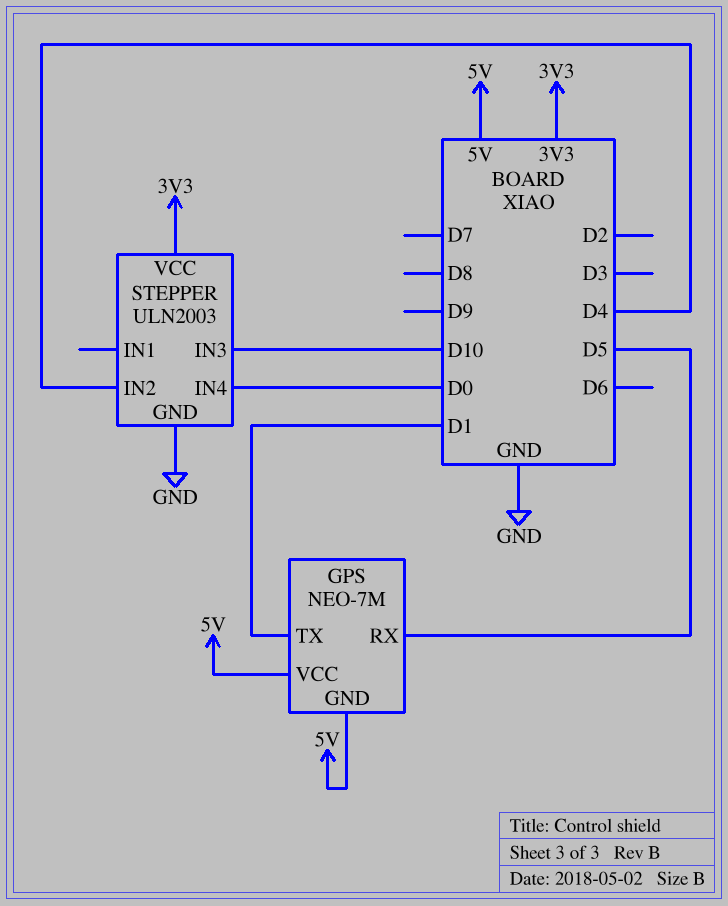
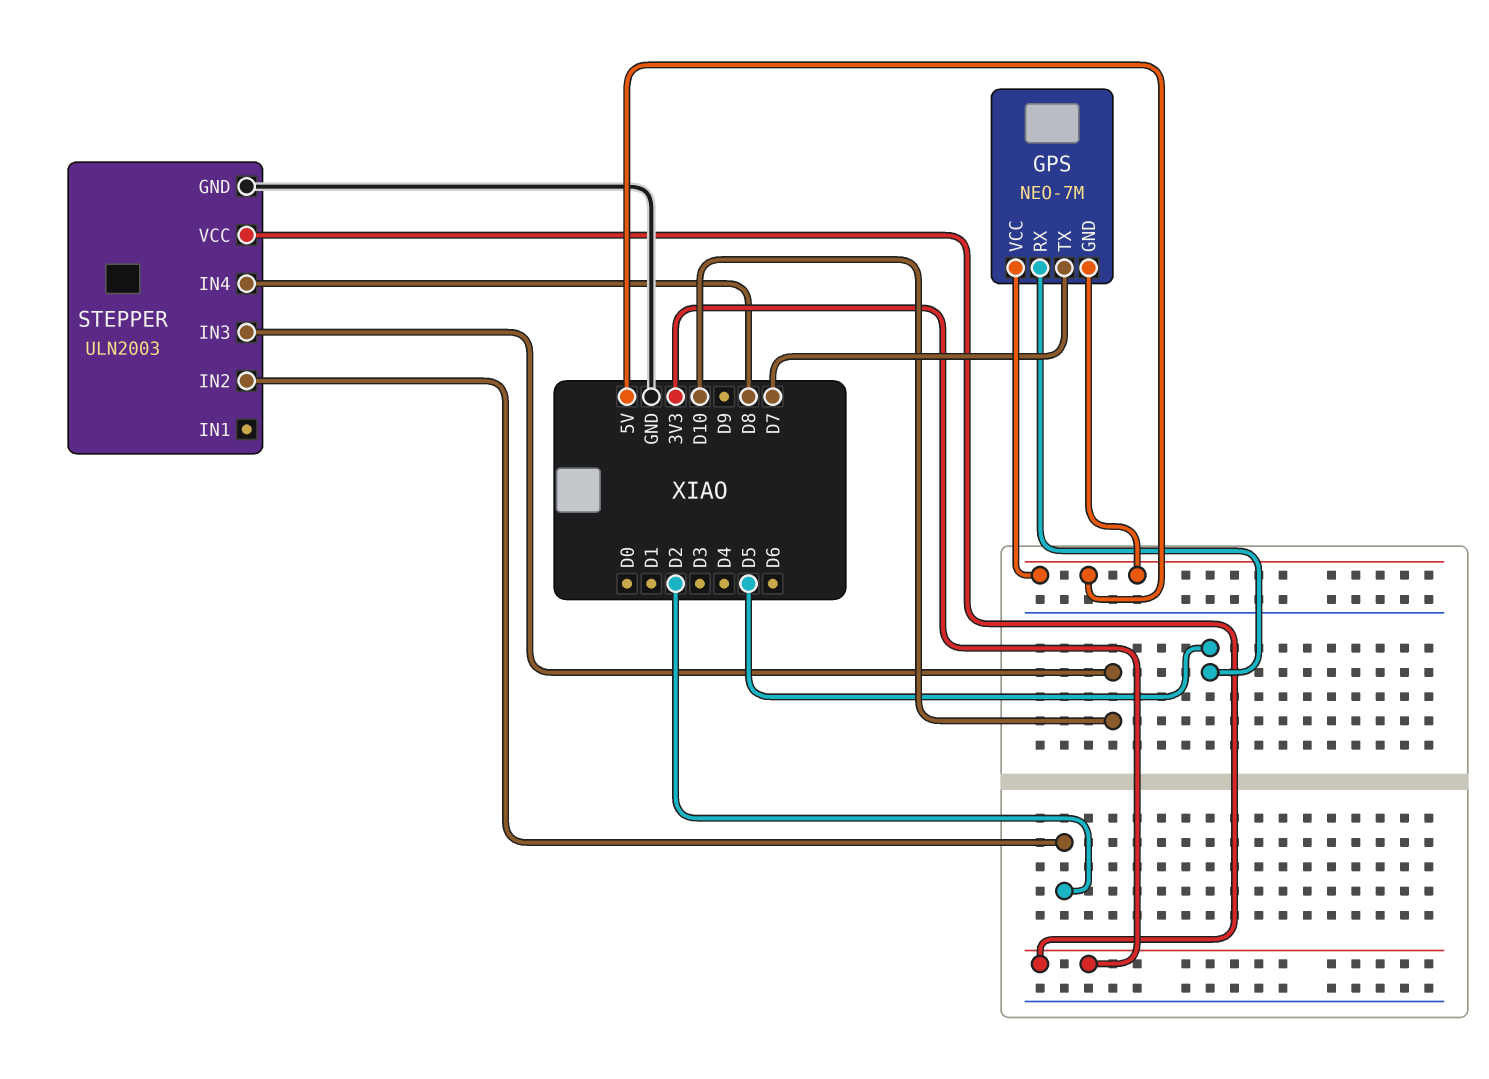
GPS pin TX: D1 -> D7
STEPPER pin IN2: D4 -> D2
STEPPER pin IN4: D0 -> D8

